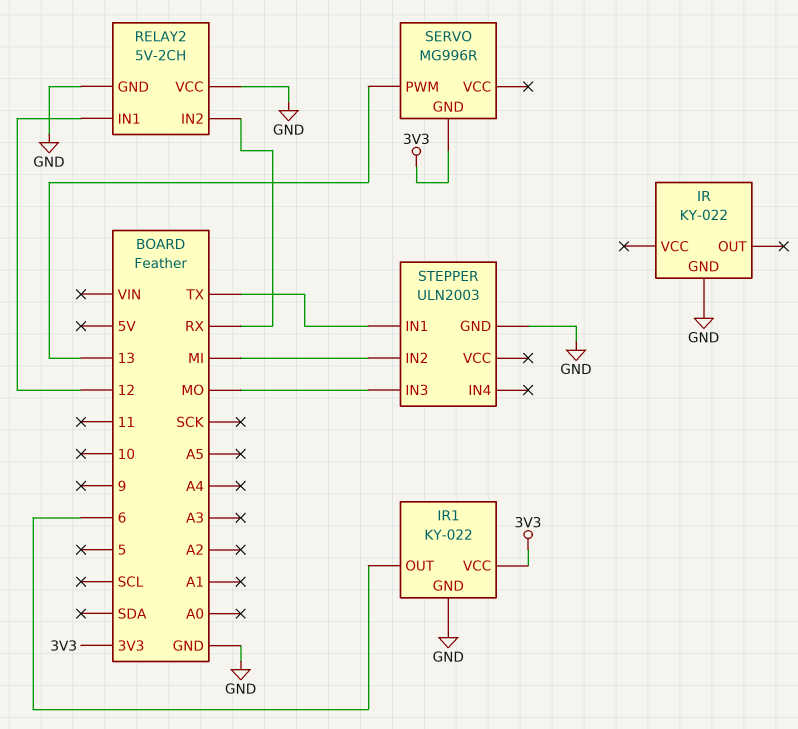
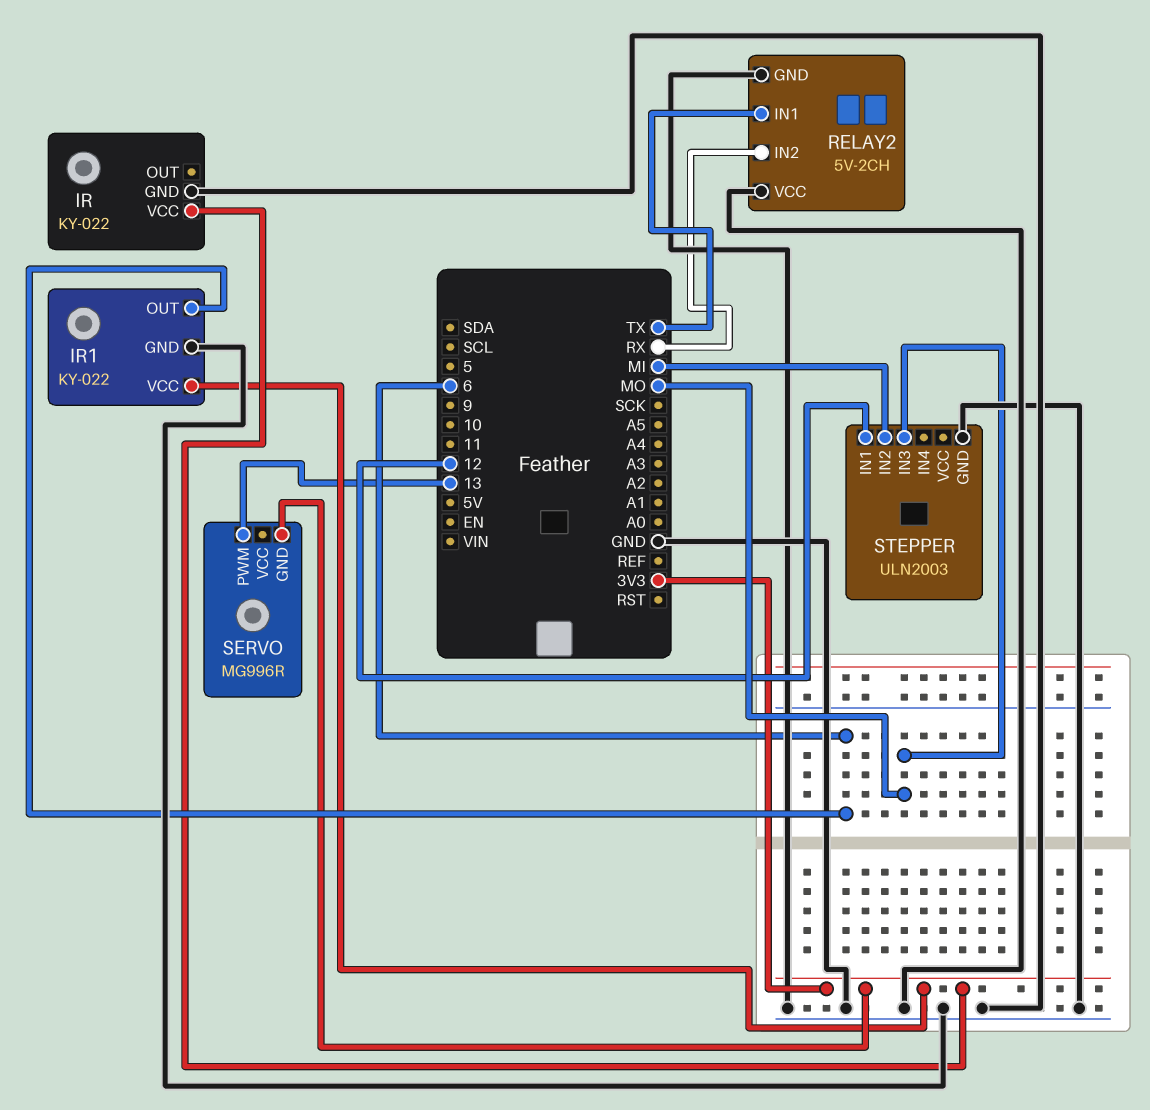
IR pin VCC: none -> 3V3
RELAY2 pin IN1: 12 -> TX
STEPPER pin IN1: TX -> 12

